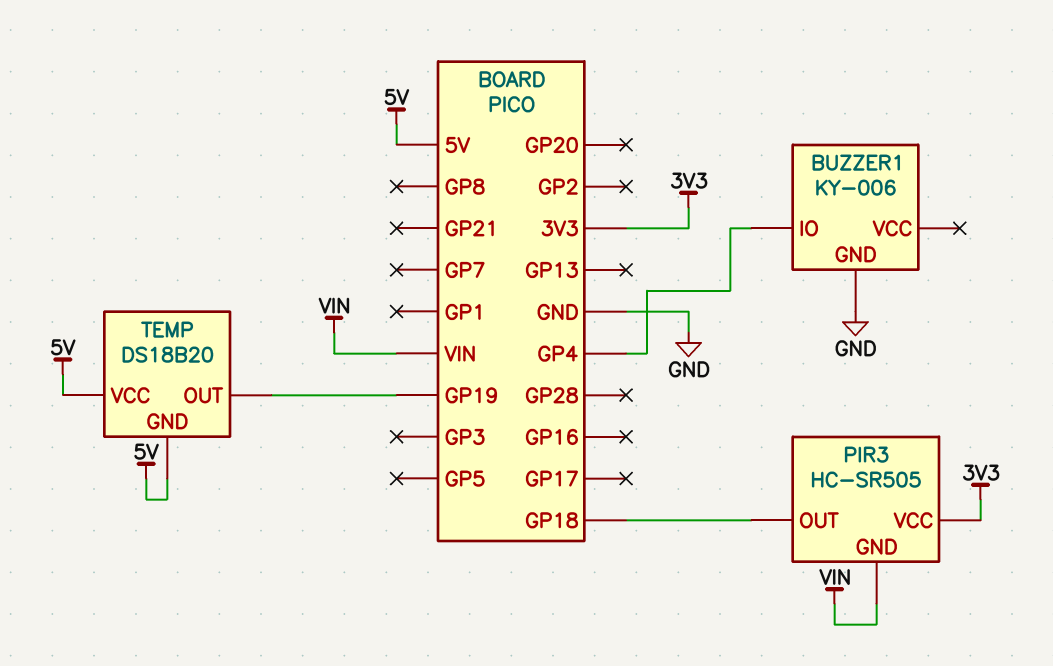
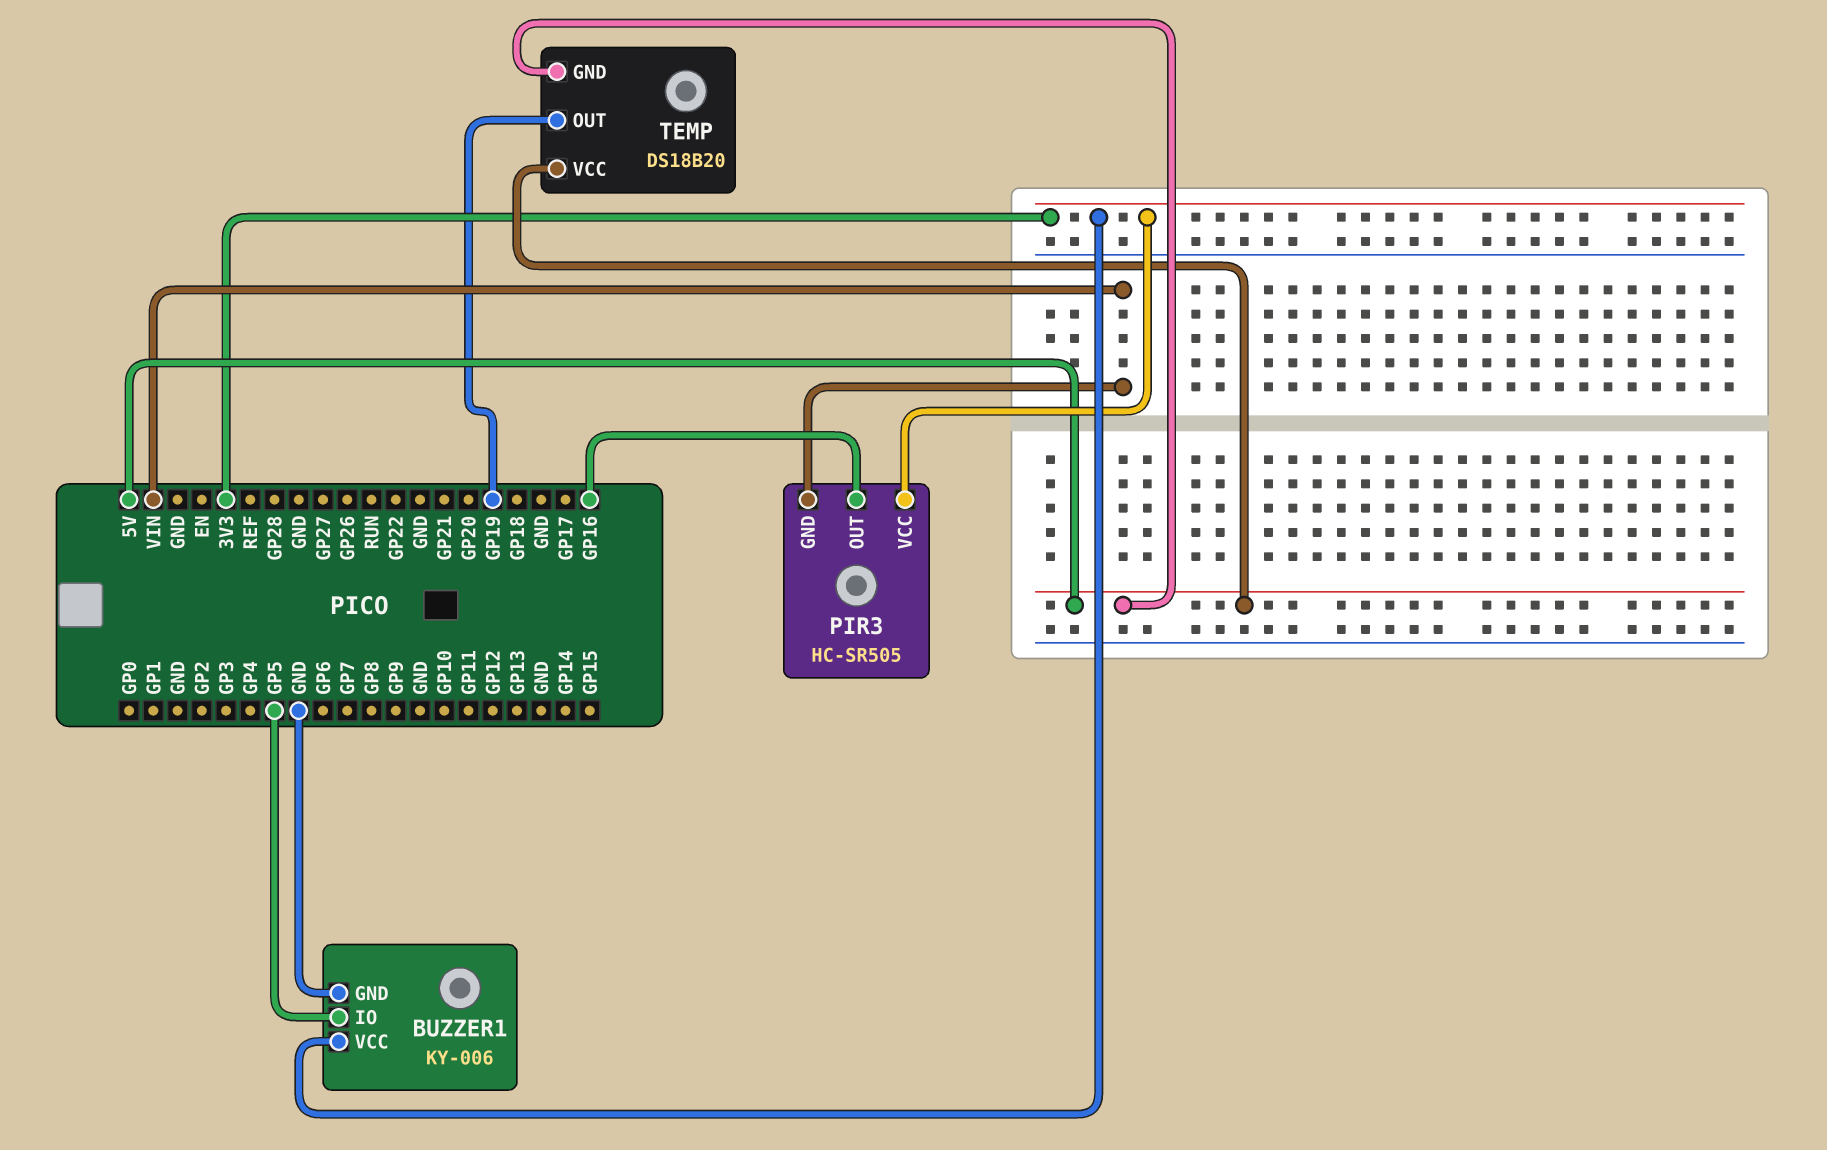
BUZZER1 pin IO: GP4 -> GP5
BUZZER1 pin VCC: none -> 3V3
PIR3 pin OUT: GP18 -> GP16

